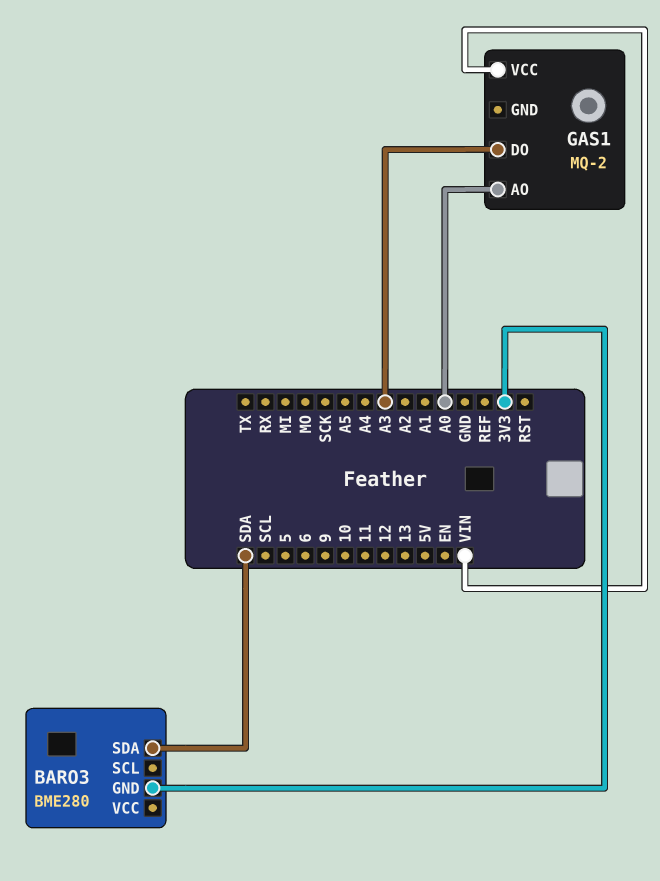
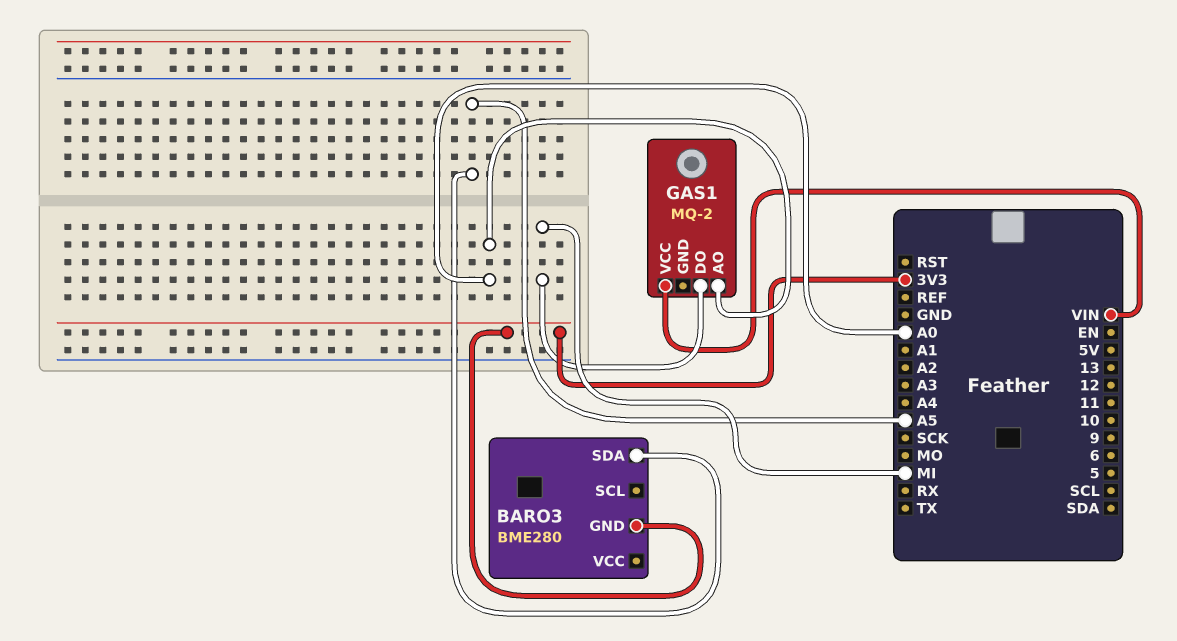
BARO3 pin SDA: SDA -> A5
GAS1 pin DO: A3 -> MI

